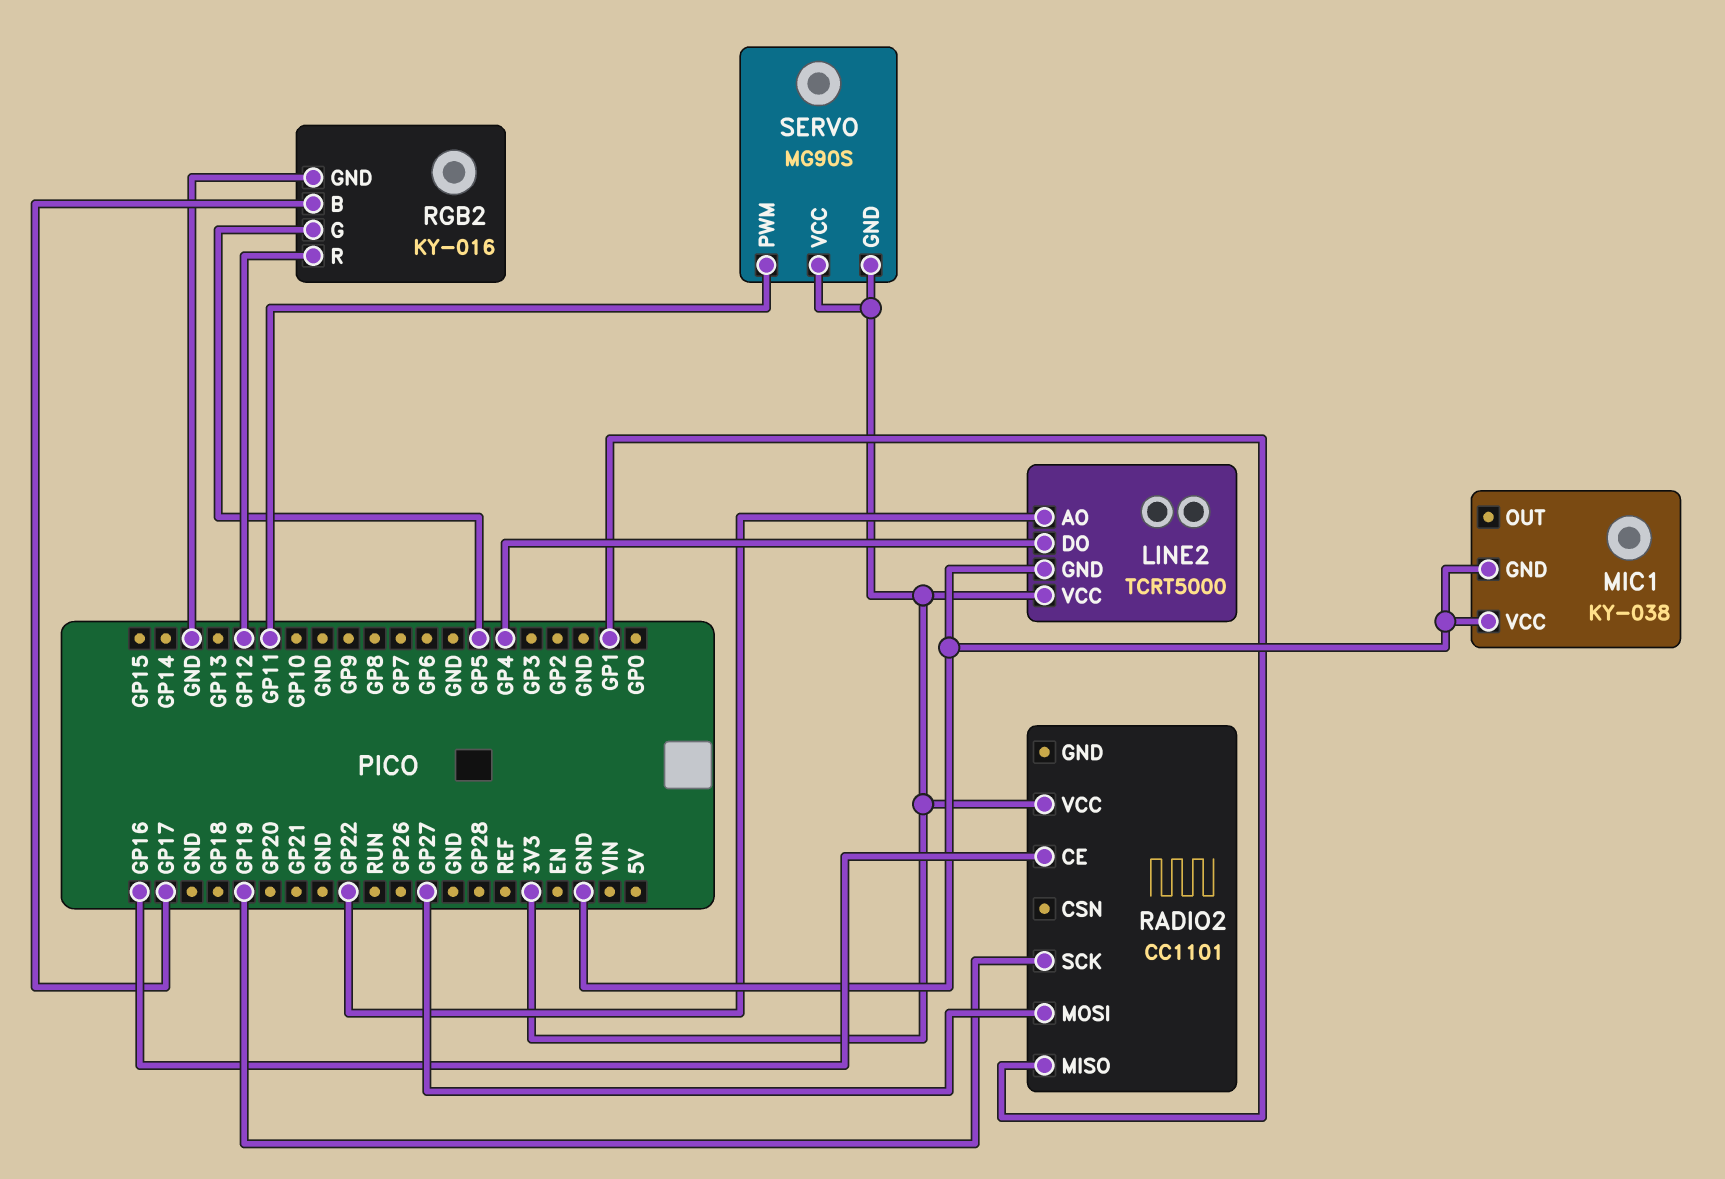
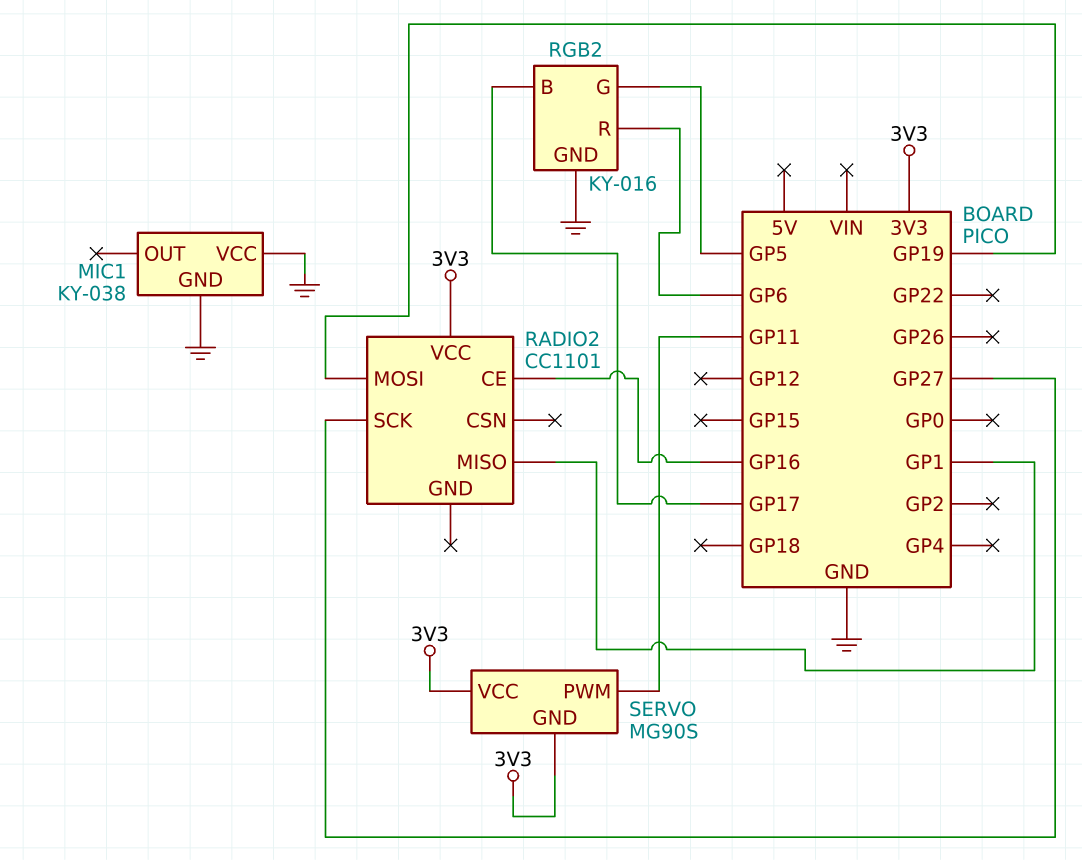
LINE2: TCRT5000 -> none
LINE2 pin AO: GP22 -> none
LINE2 pin DO: GP4 -> none
LINE2 pin GND: GND -> none
LINE2 pin VCC: 3V3 -> none
RADIO2 pin MOSI: GP27 -> GP19
RADIO2 pin SCK: GP19 -> GP27
RGB2 pin R: GP12 -> GP6

